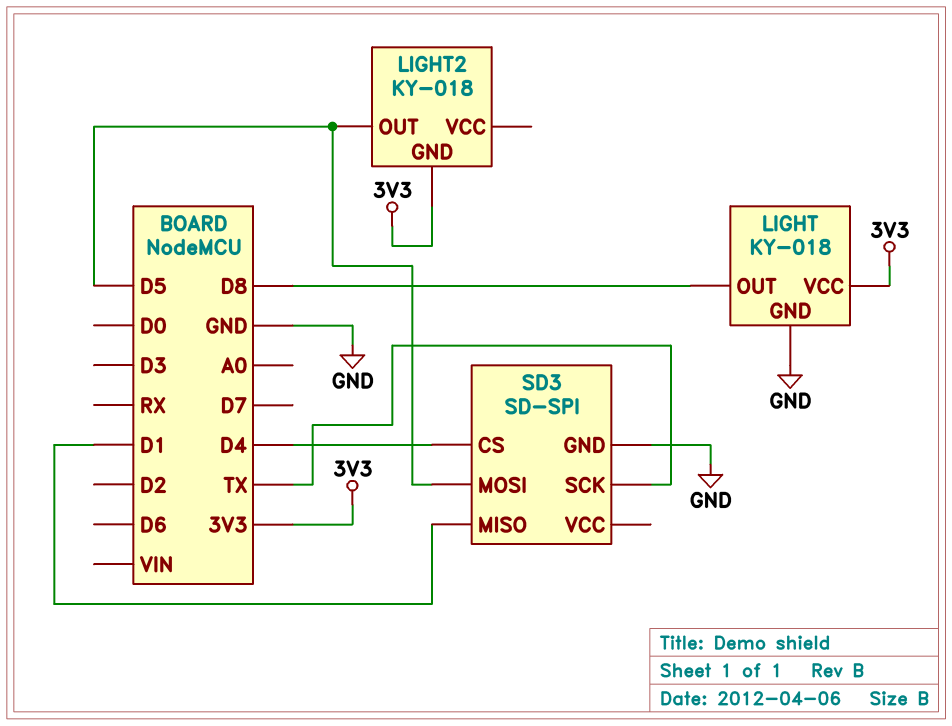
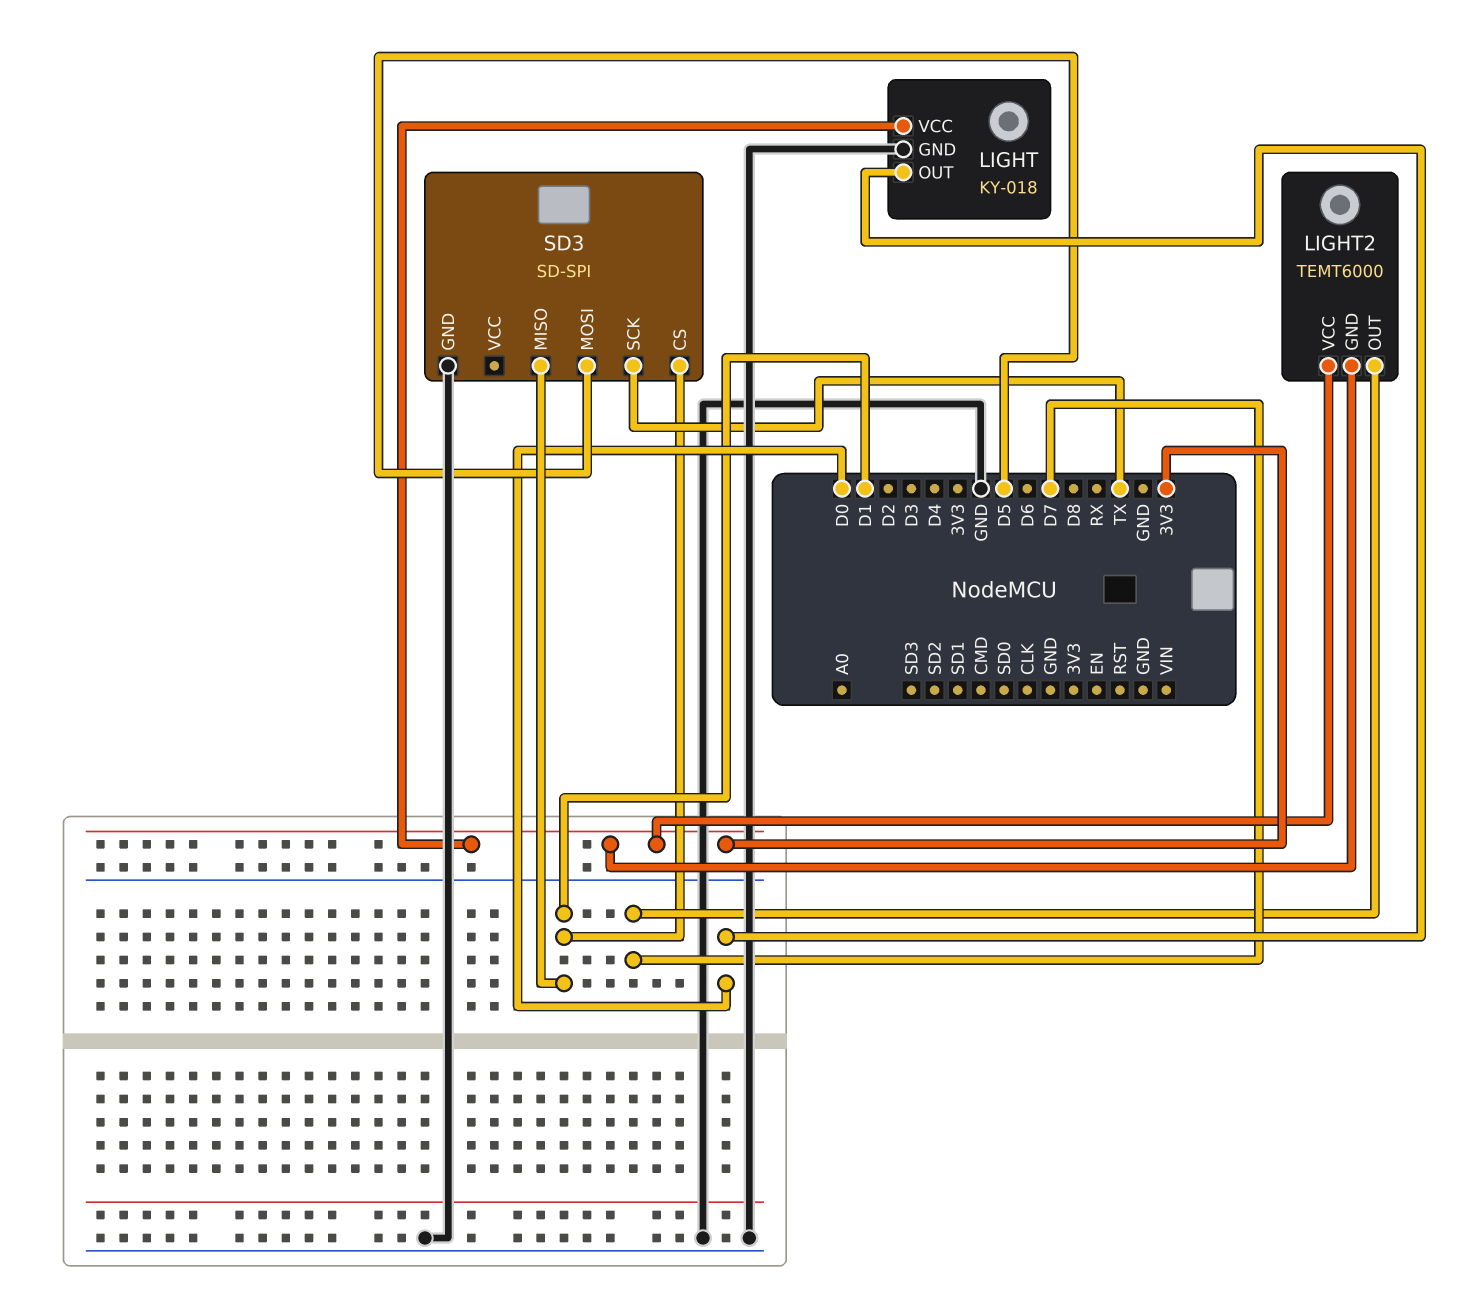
LIGHT pin OUT: D8 -> D0
LIGHT2: KY-018 -> TEMT6000
LIGHT2 pin OUT: D5 -> D7
LIGHT2 pin VCC: none -> 3V3
SD3 pin CS: D4 -> D1

